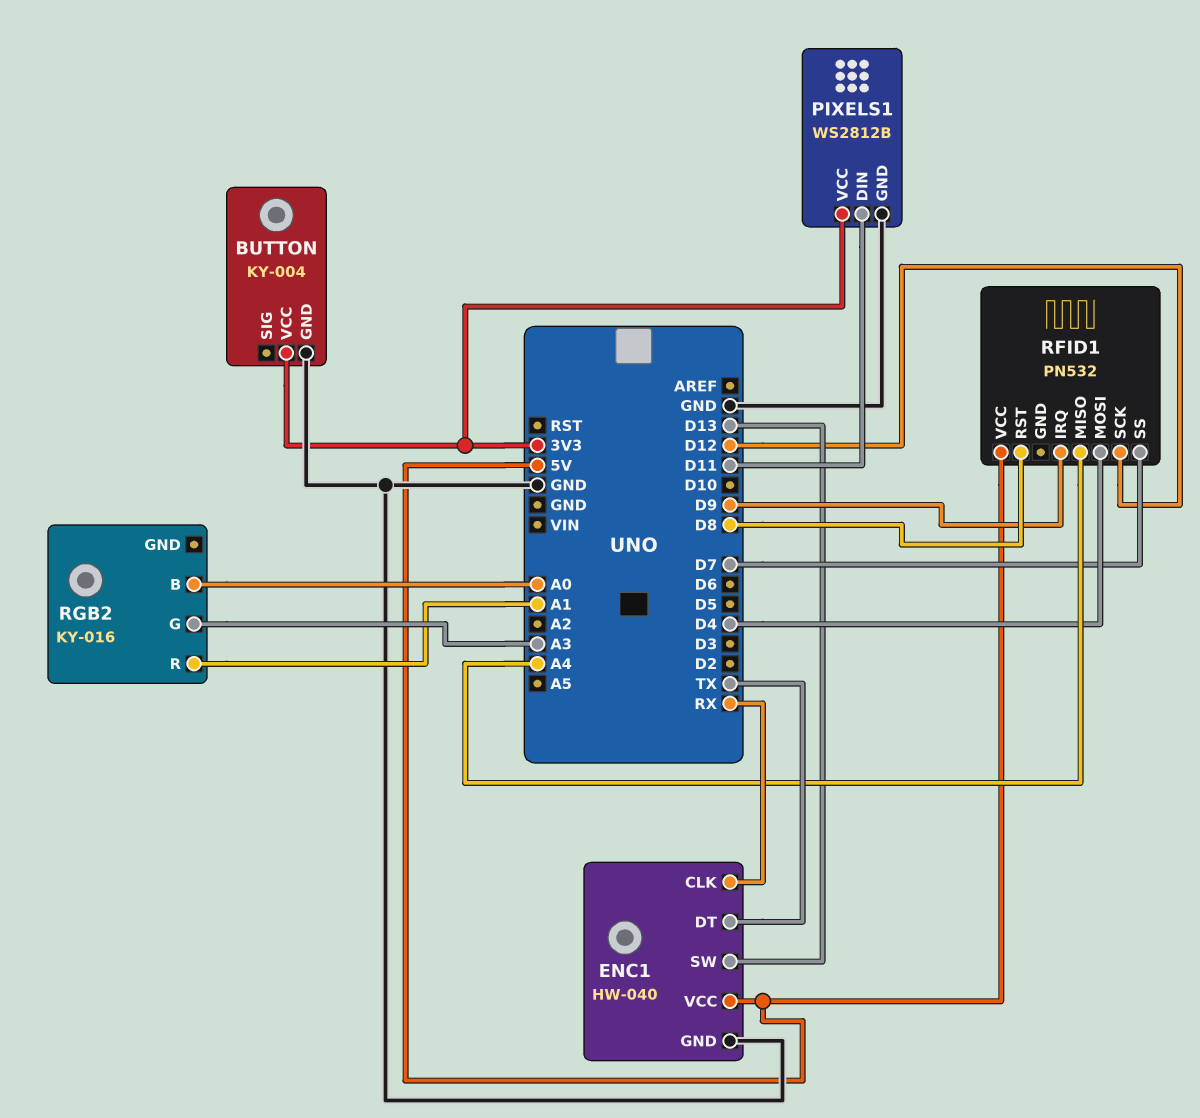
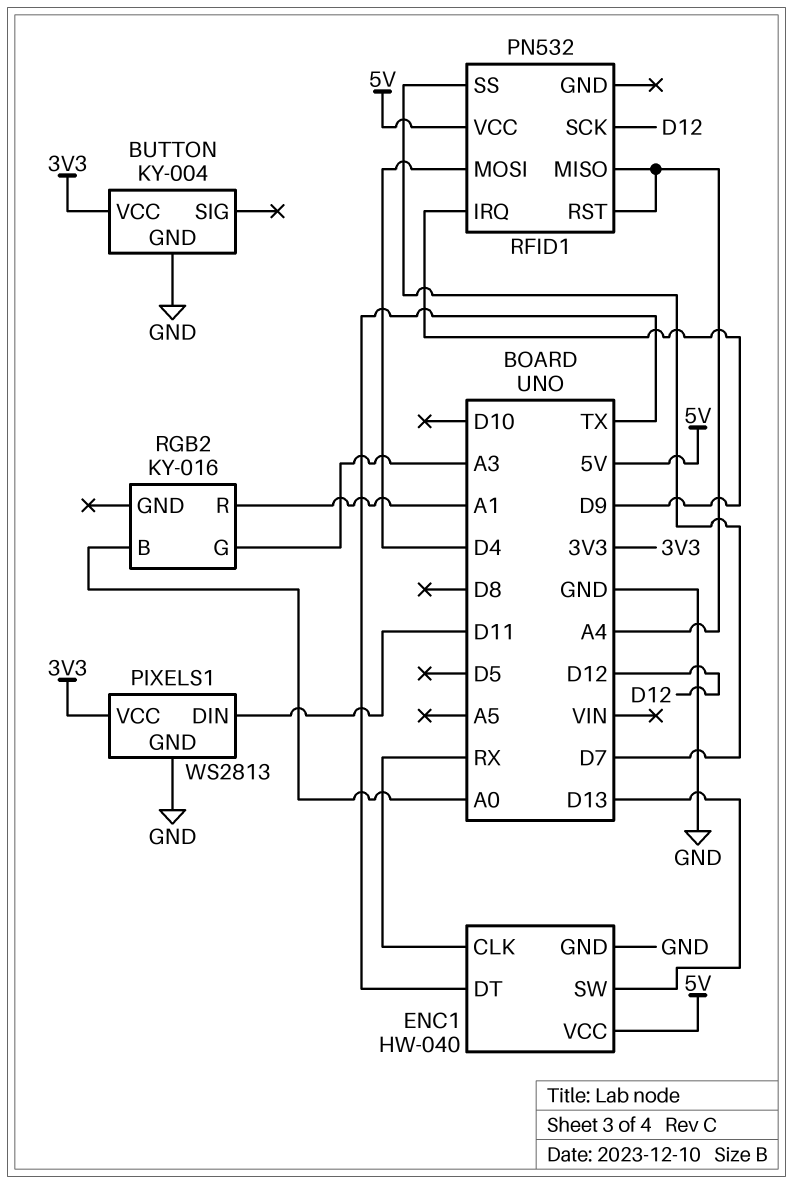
PIXELS1: WS2812B -> WS2813
RFID1 pin RST: D8 -> A4

